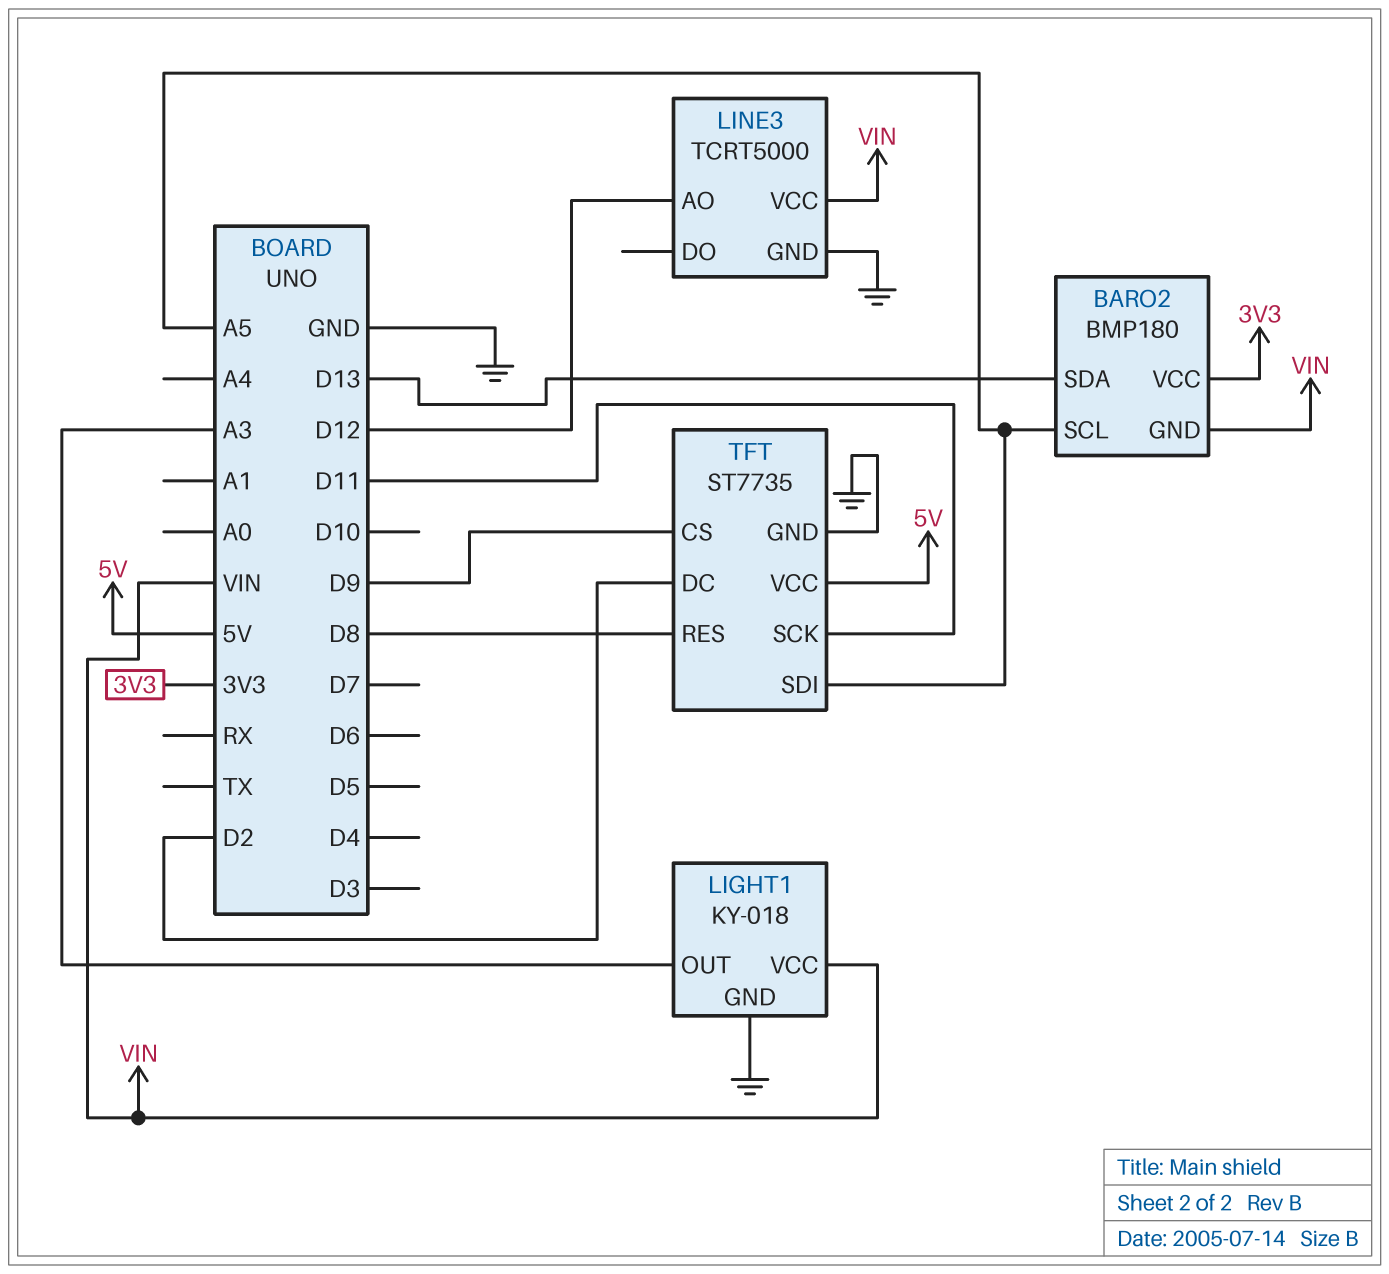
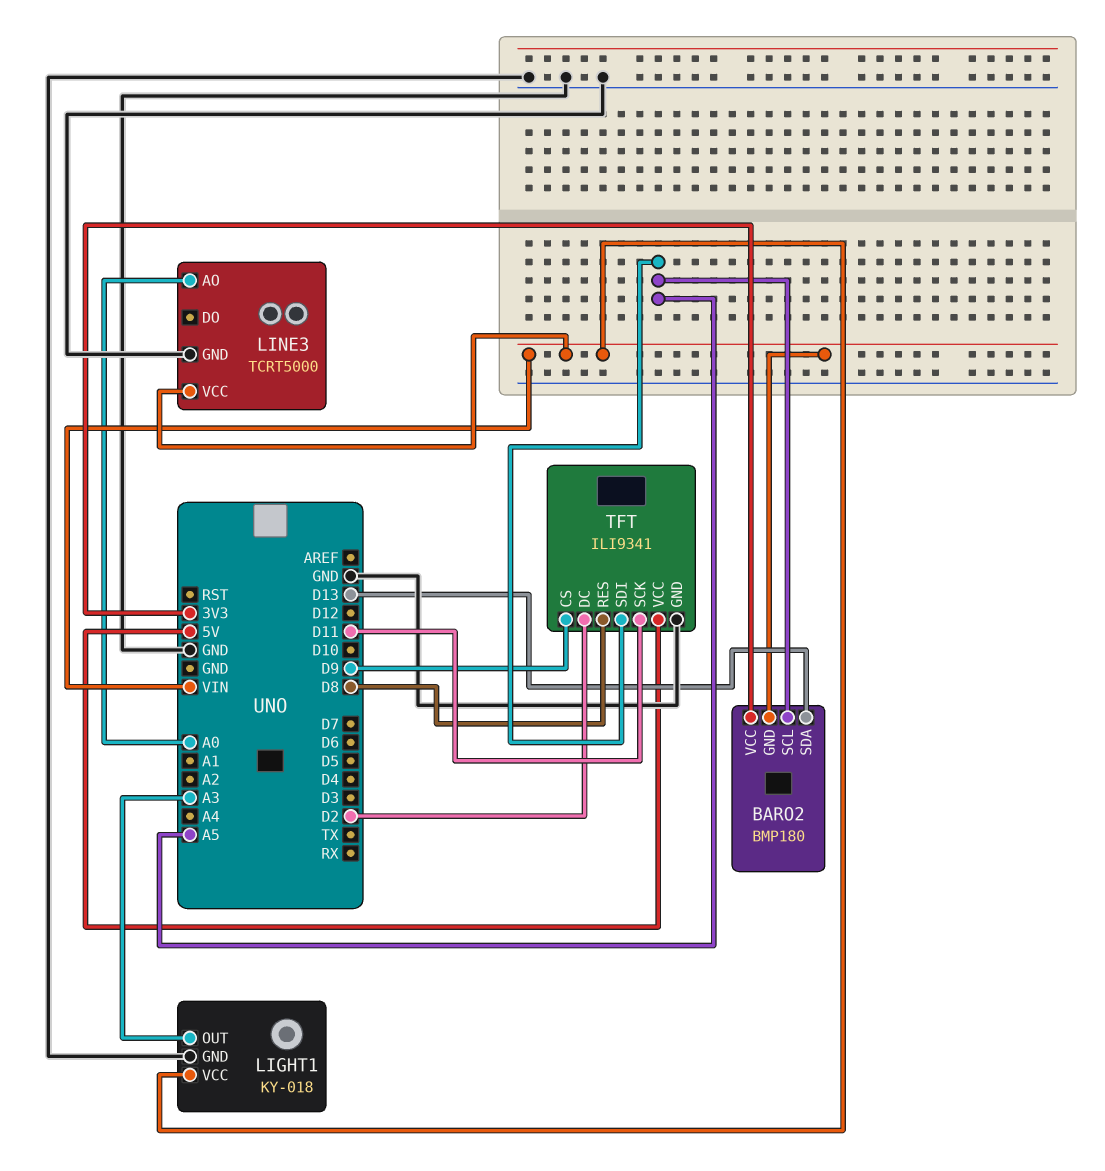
LINE3 pin AO: D12 -> A0
TFT: ST7735 -> ILI9341

